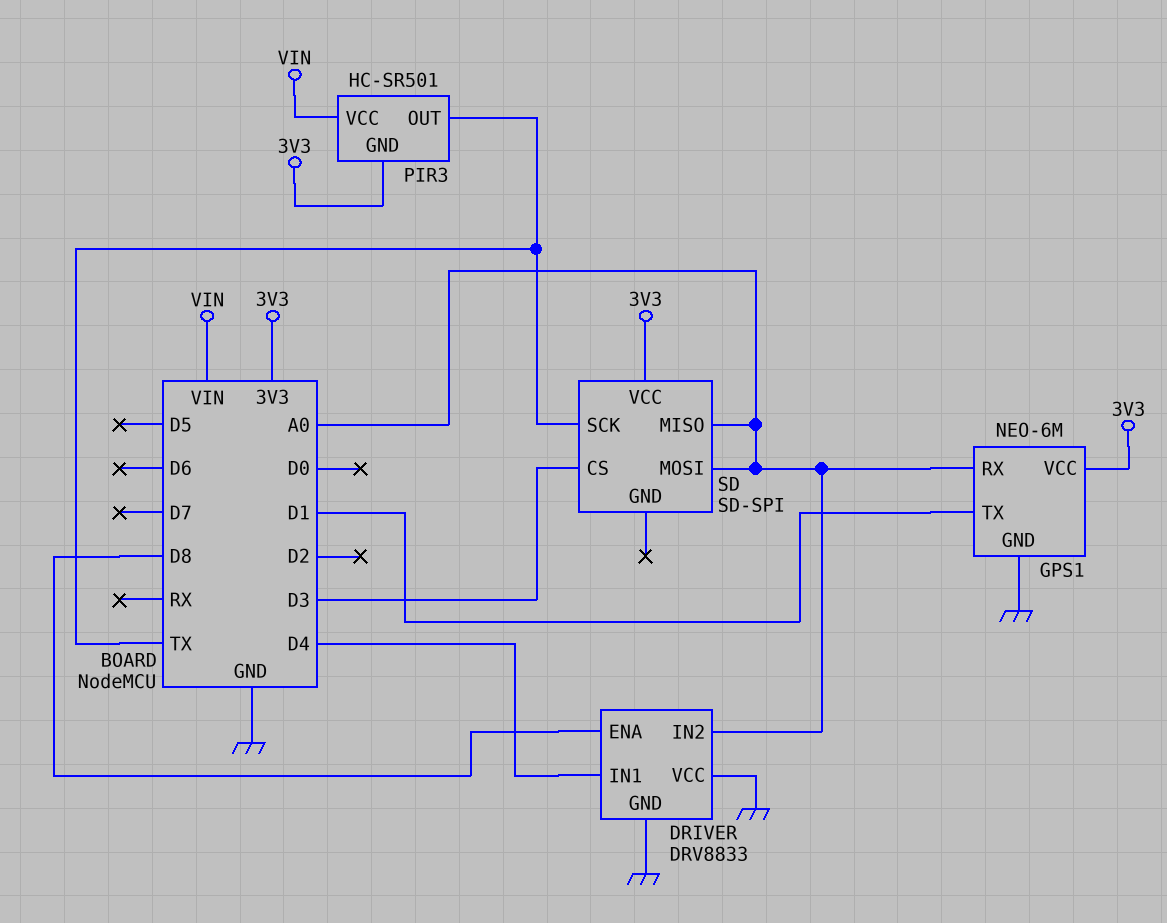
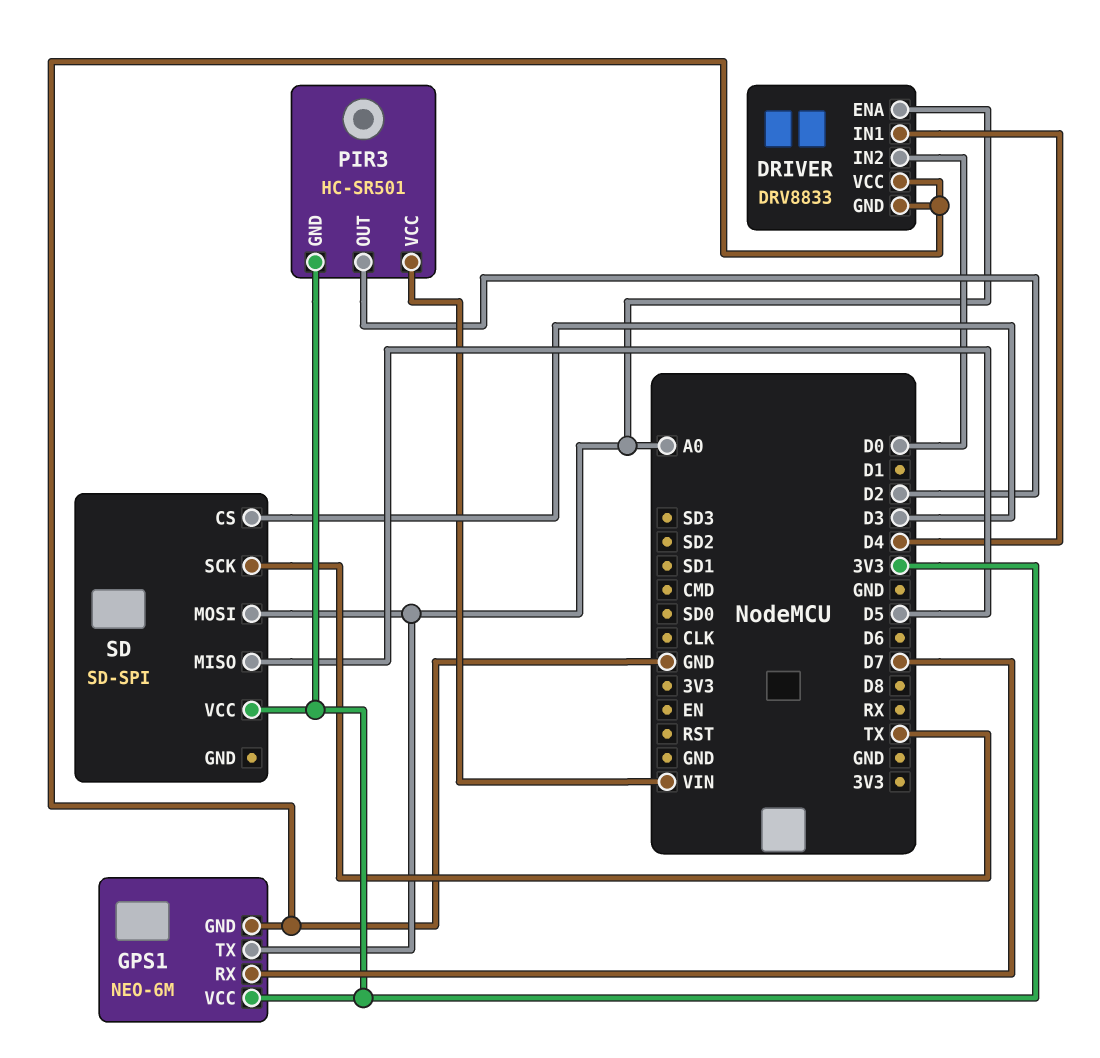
DRIVER pin ENA: D8 -> A0
DRIVER pin IN2: A0 -> D0
GPS1 pin RX: A0 -> D7
GPS1 pin TX: D1 -> A0
PIR3 pin OUT: TX -> D2
SD pin MISO: A0 -> D5

